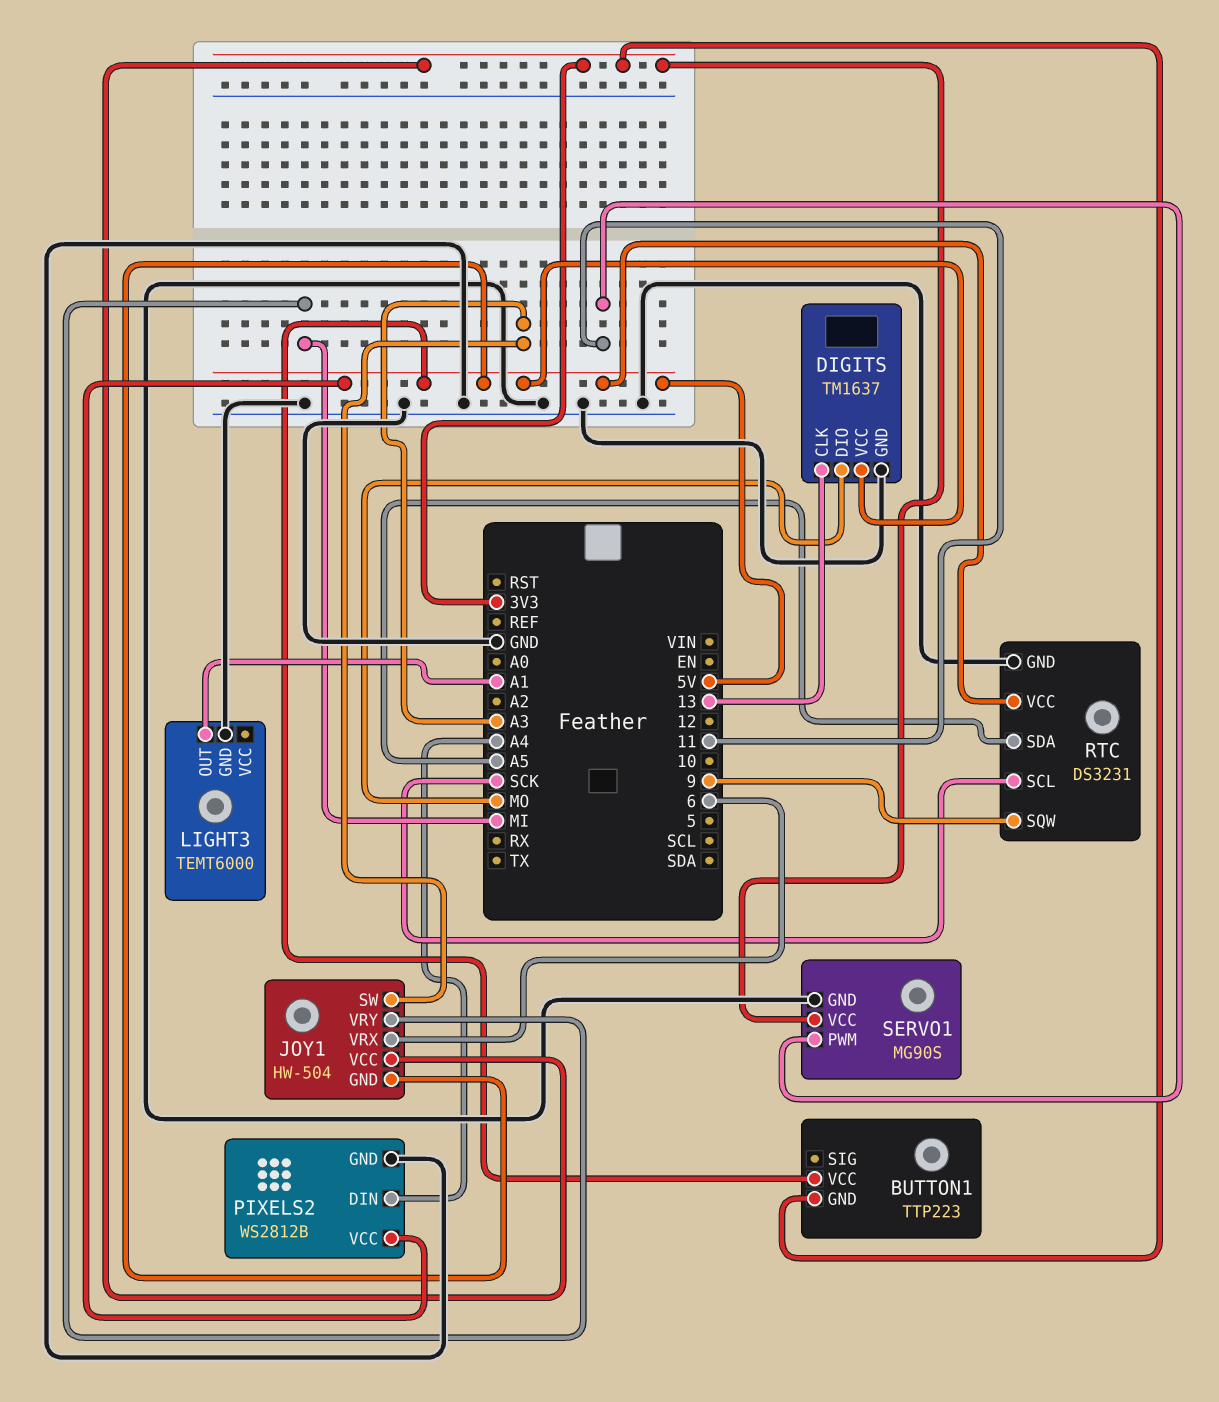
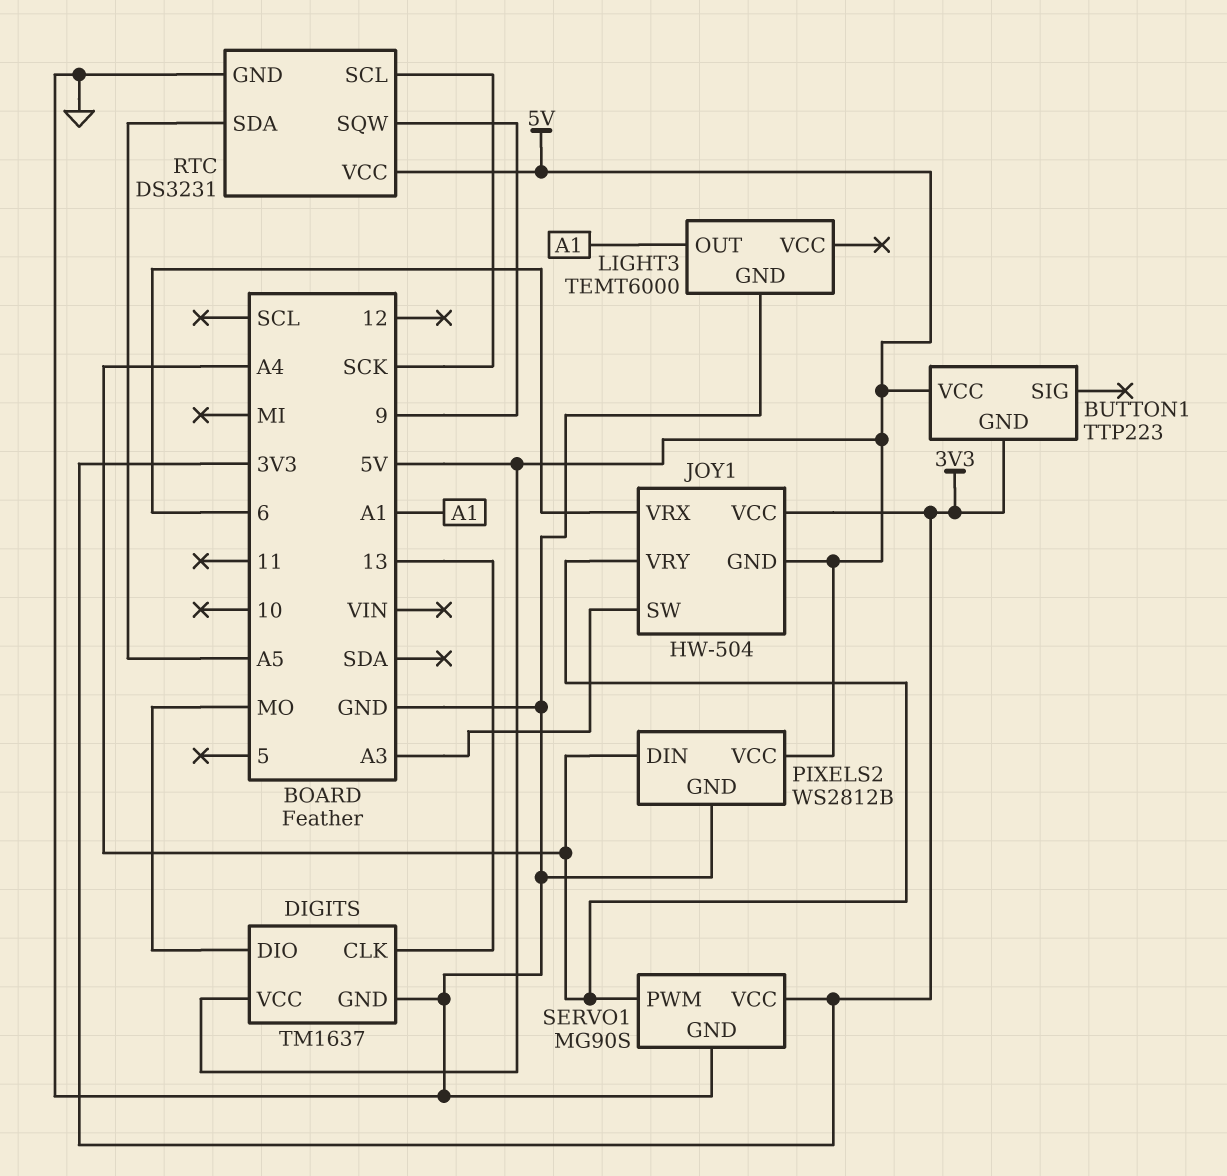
JOY1 pin VRY: MI -> A4
SERVO1 pin PWM: 11 -> A4

